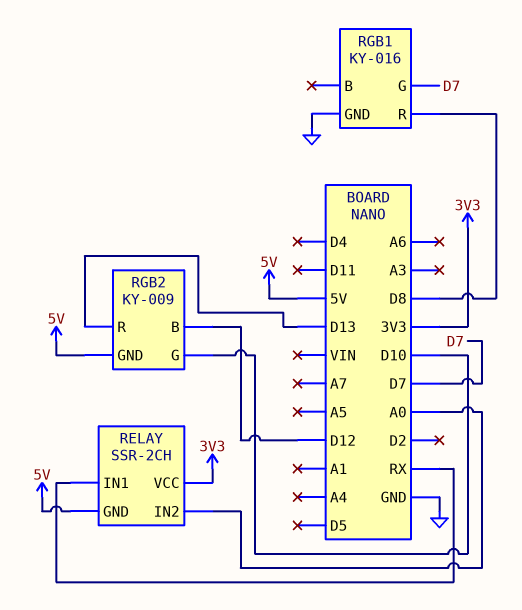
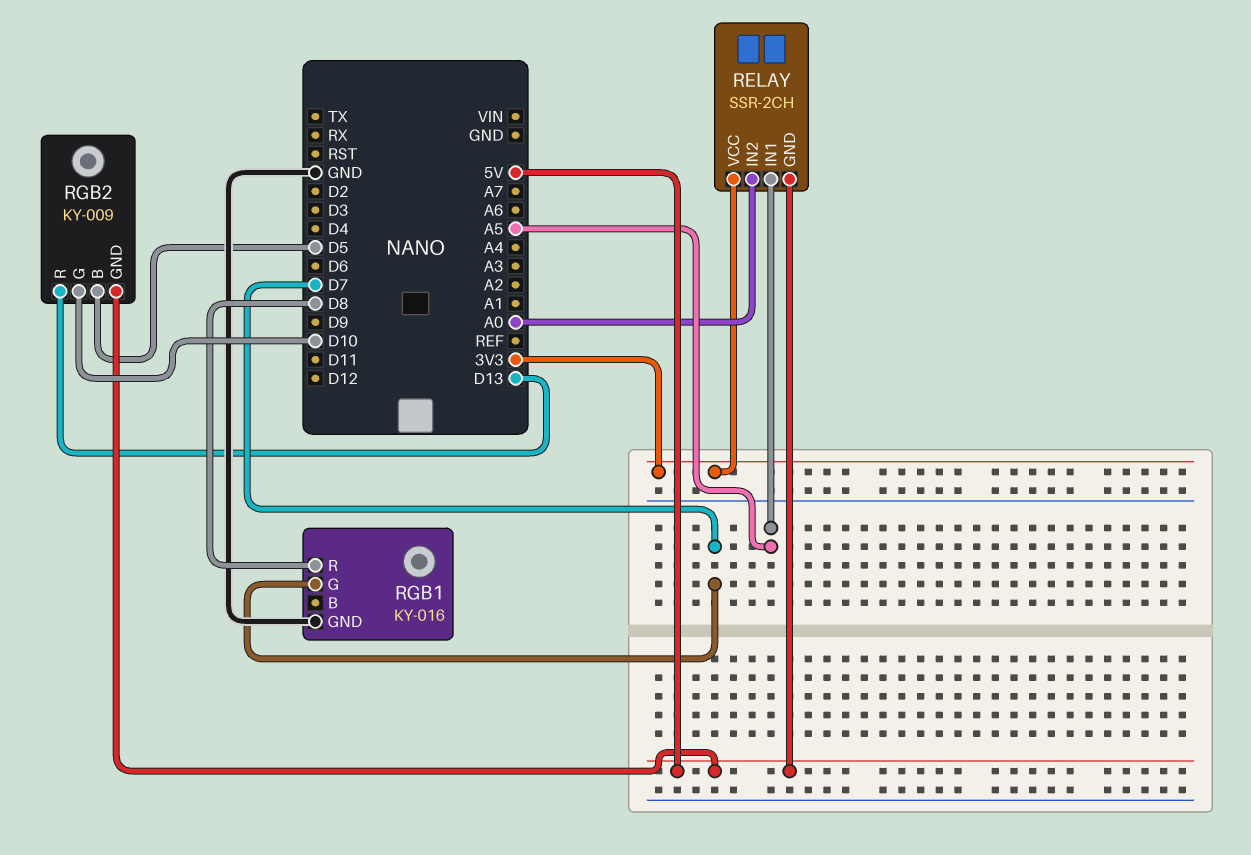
RELAY pin IN1: RX -> A5
RGB2 pin B: D12 -> D5

